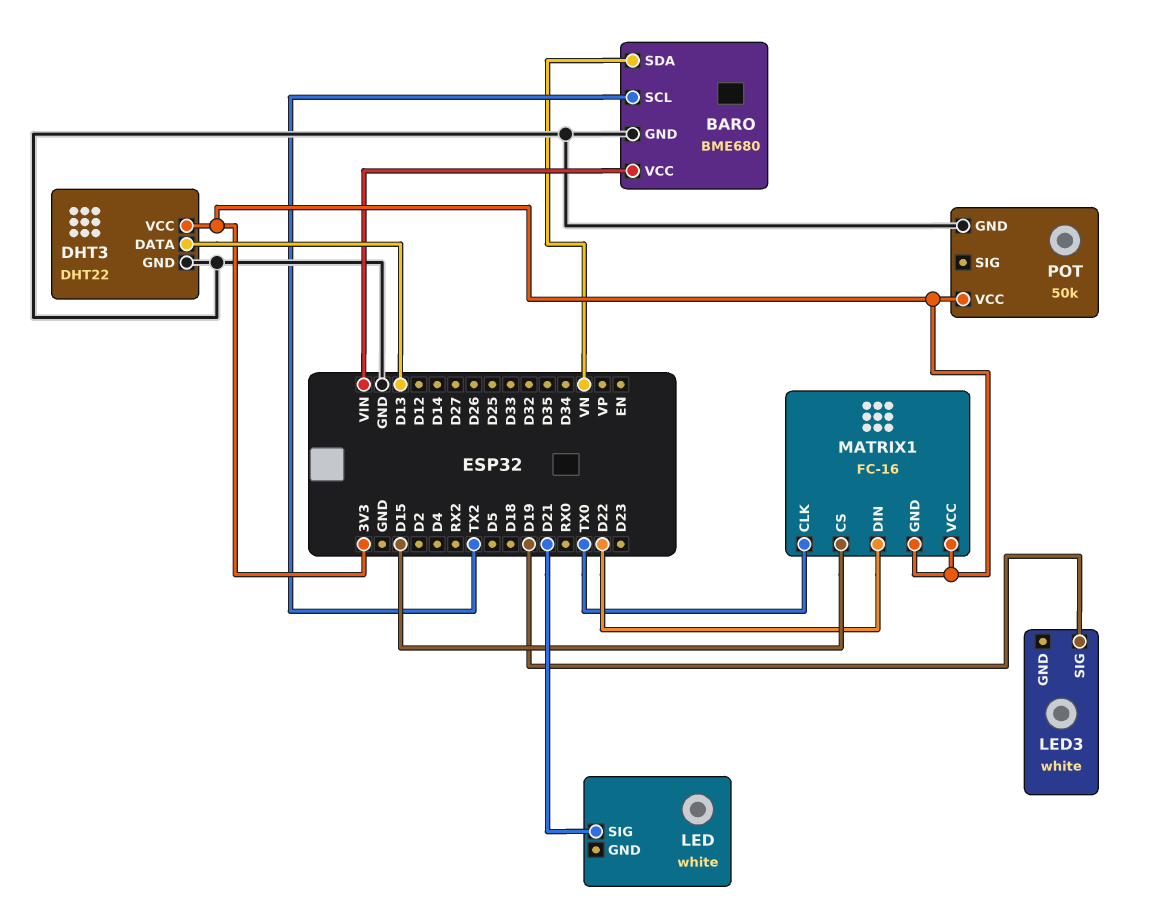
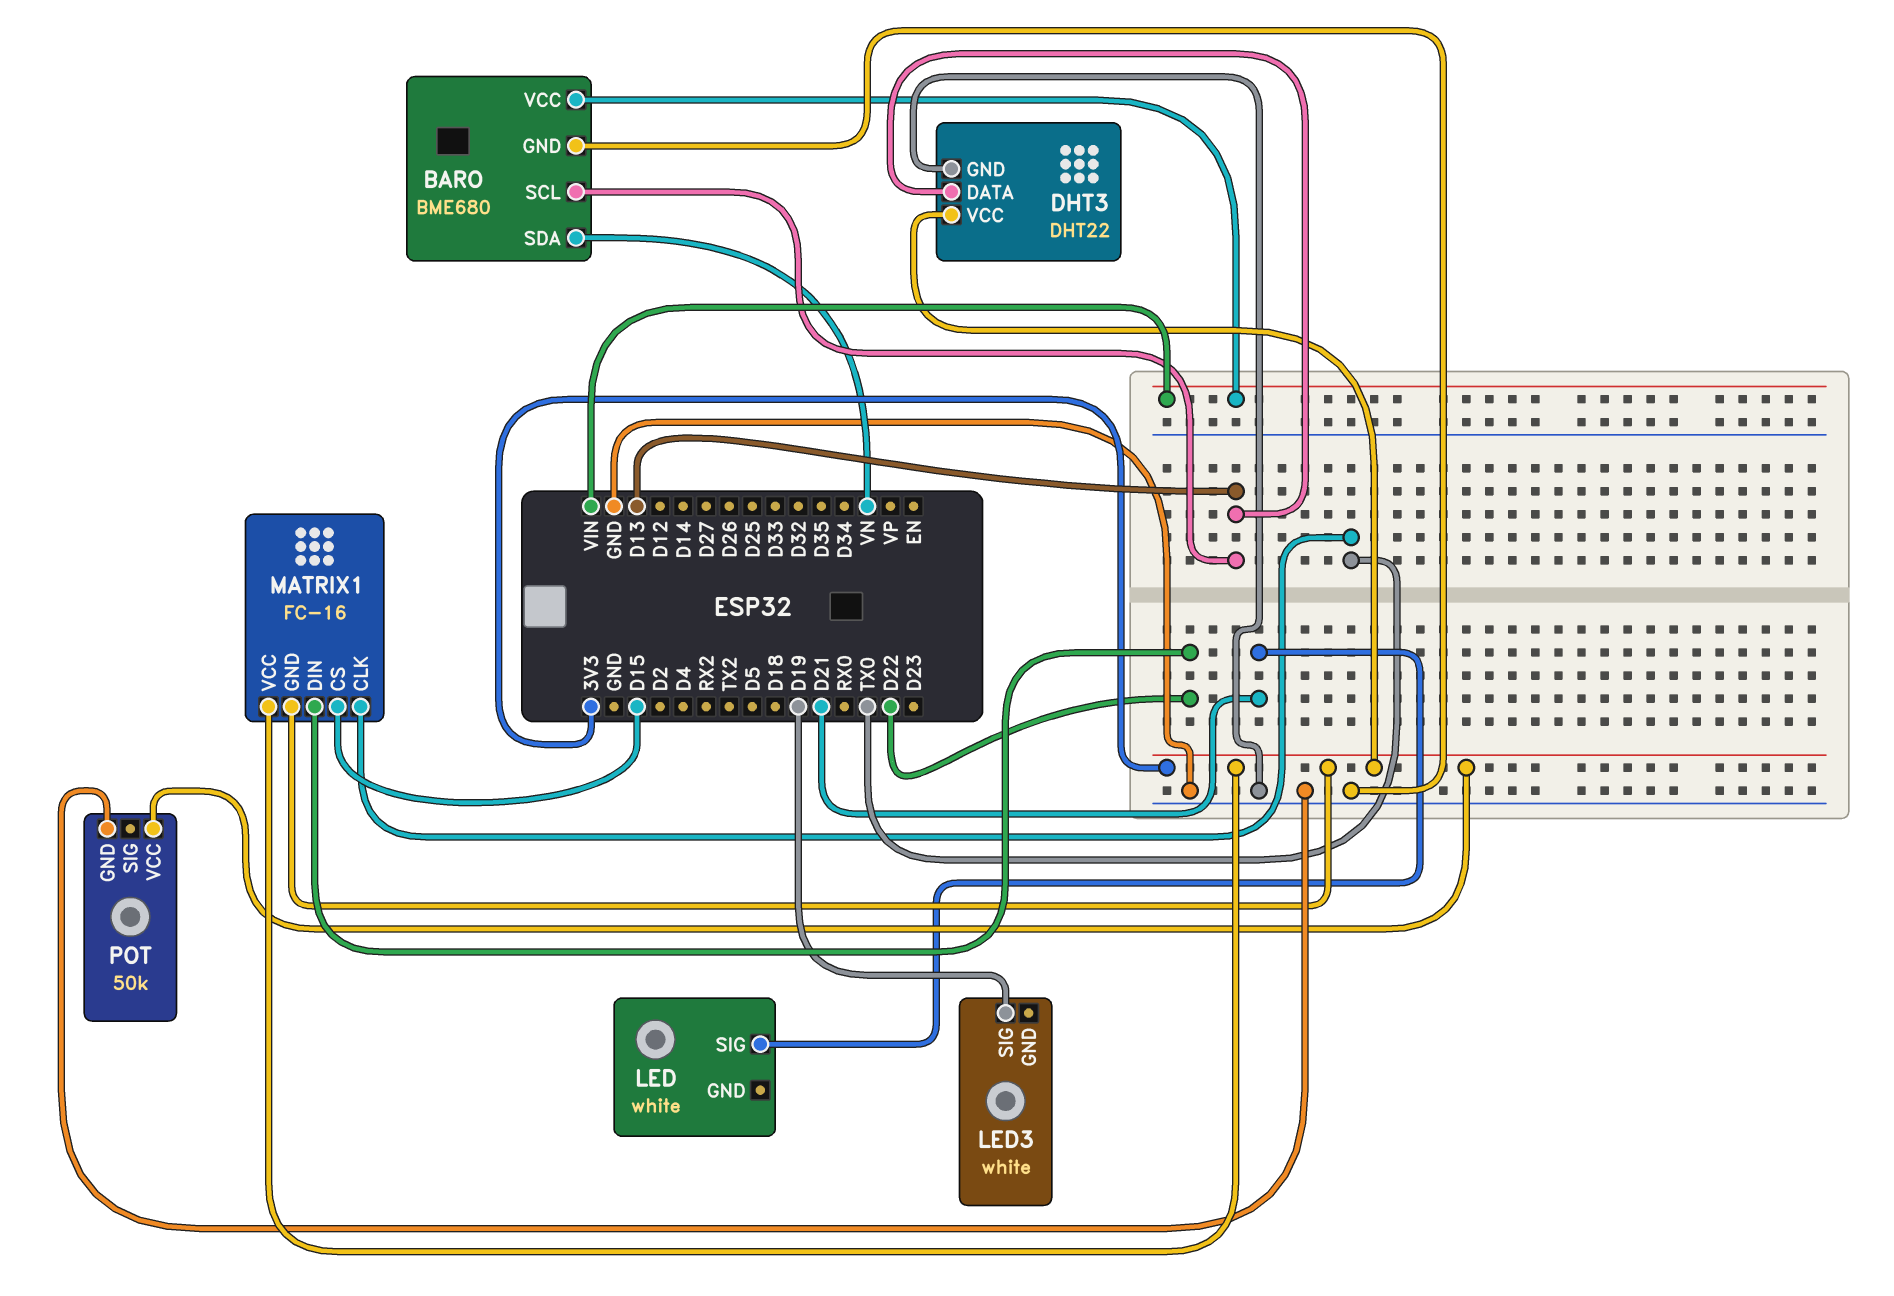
BARO pin SCL: TX2 -> D13

